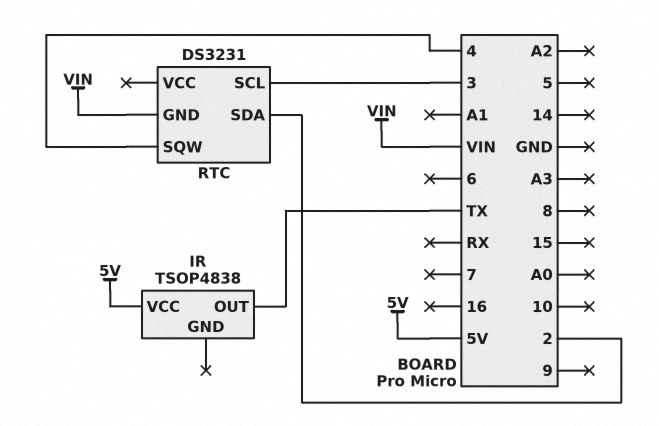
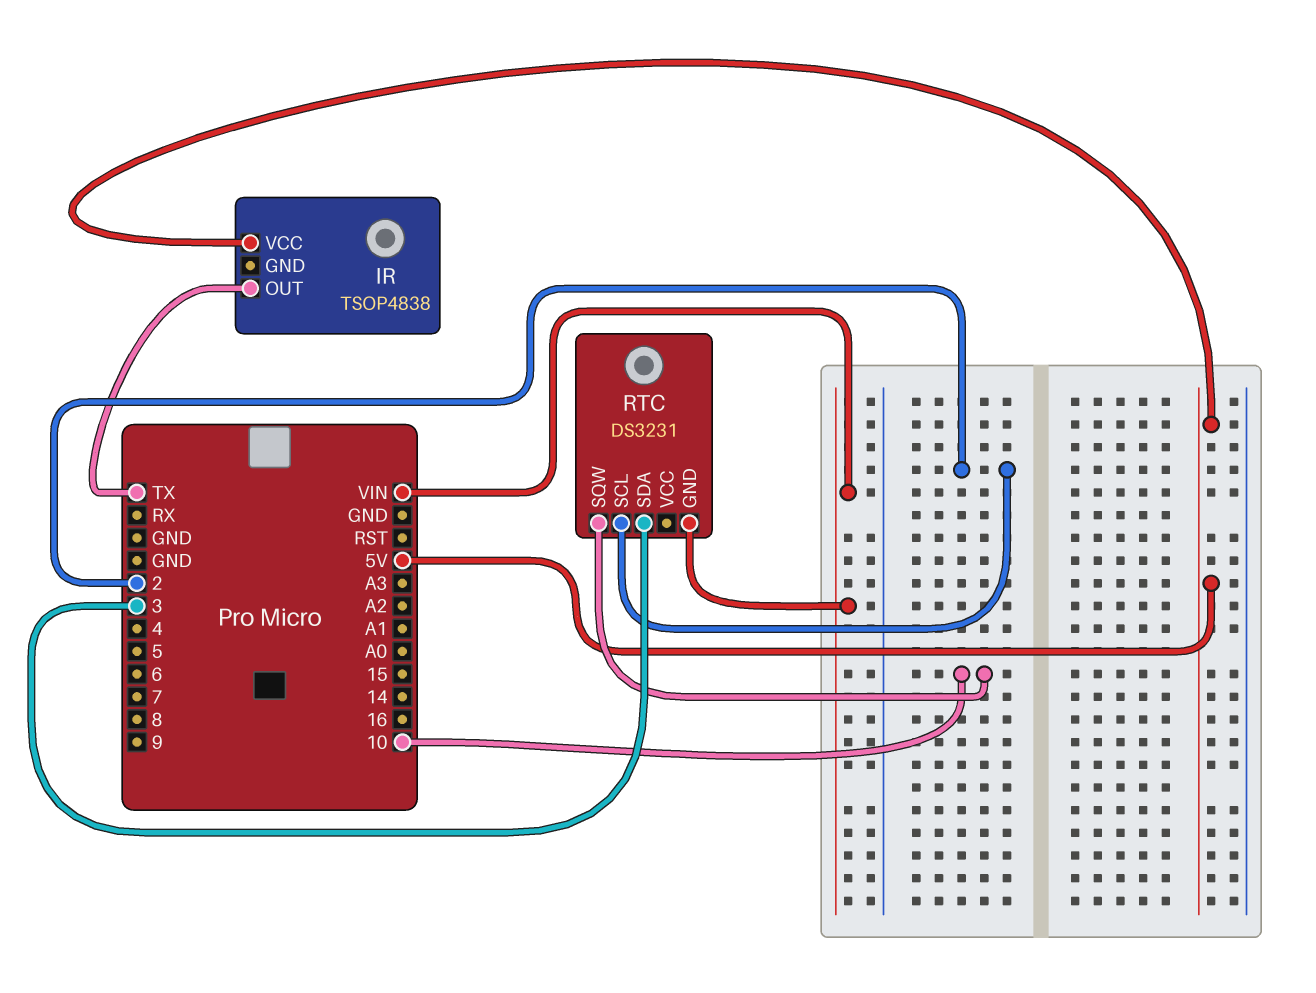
RTC pin SCL: 3 -> 2
RTC pin SDA: 2 -> 3
RTC pin SQW: 4 -> 10

